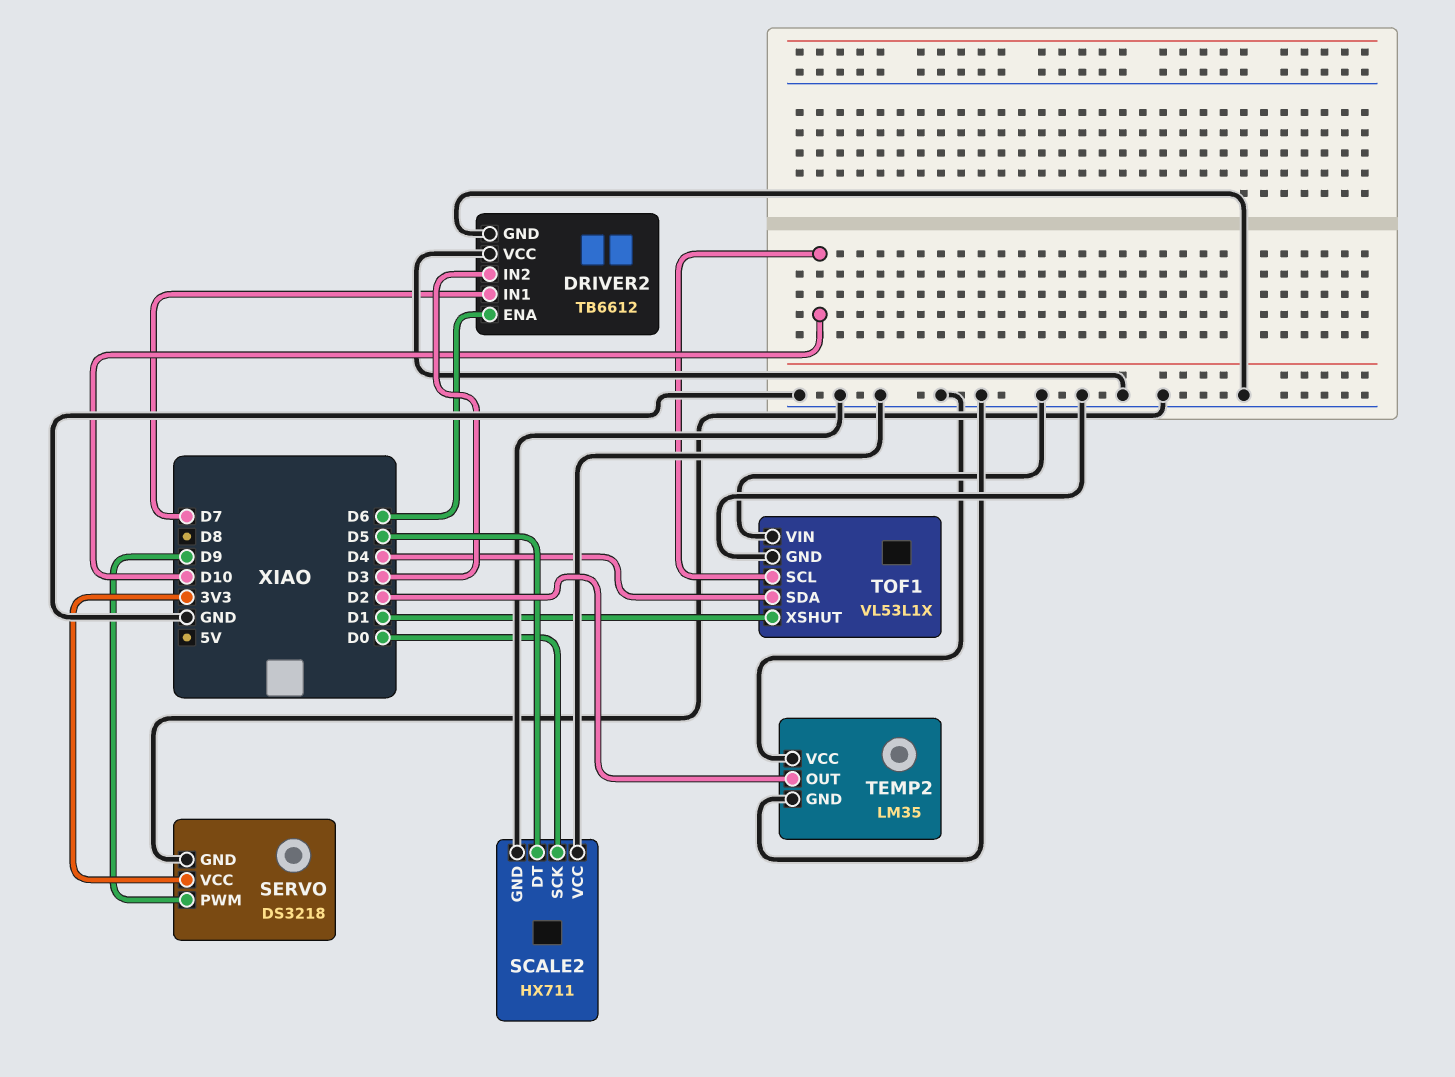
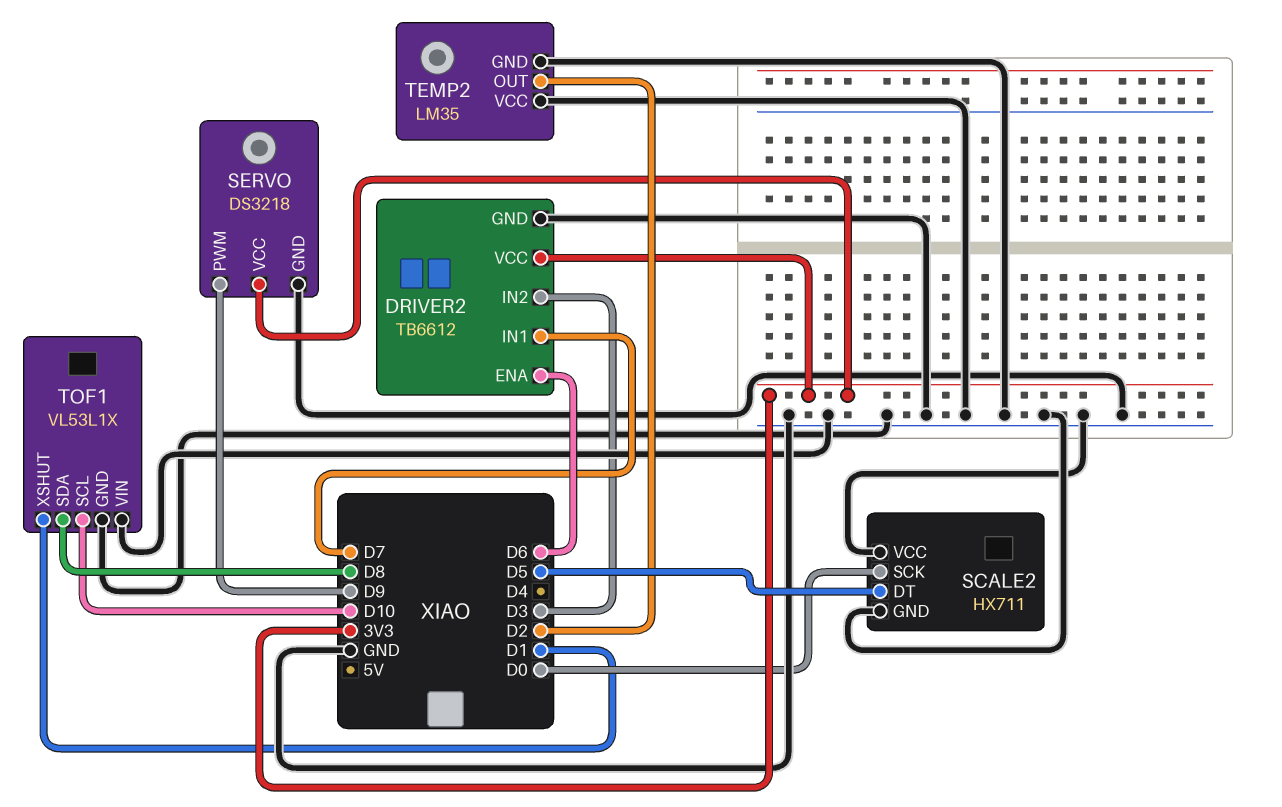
DRIVER2 pin VCC: GND -> 3V3
TOF1 pin SDA: D4 -> D8

